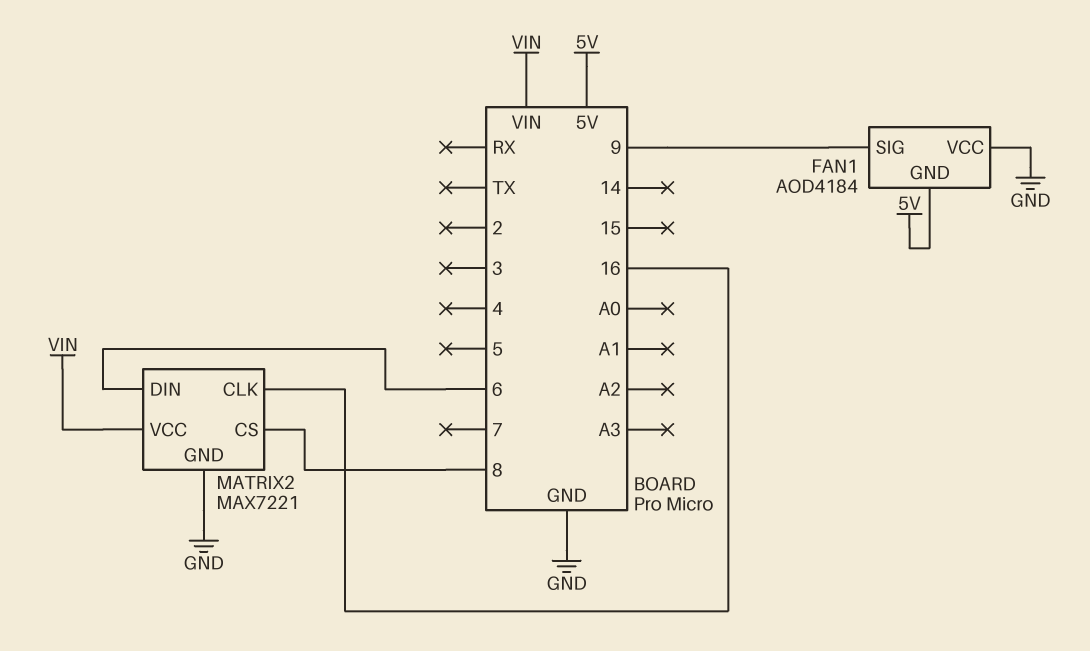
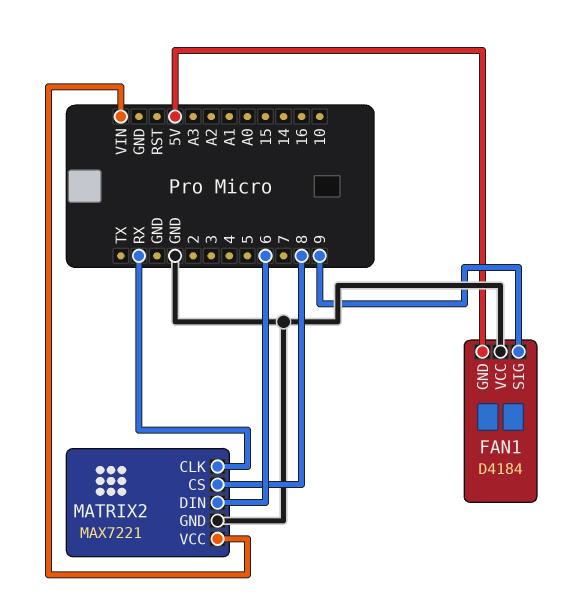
FAN1: AOD4184 -> D4184
MATRIX2 pin CLK: 16 -> RX

